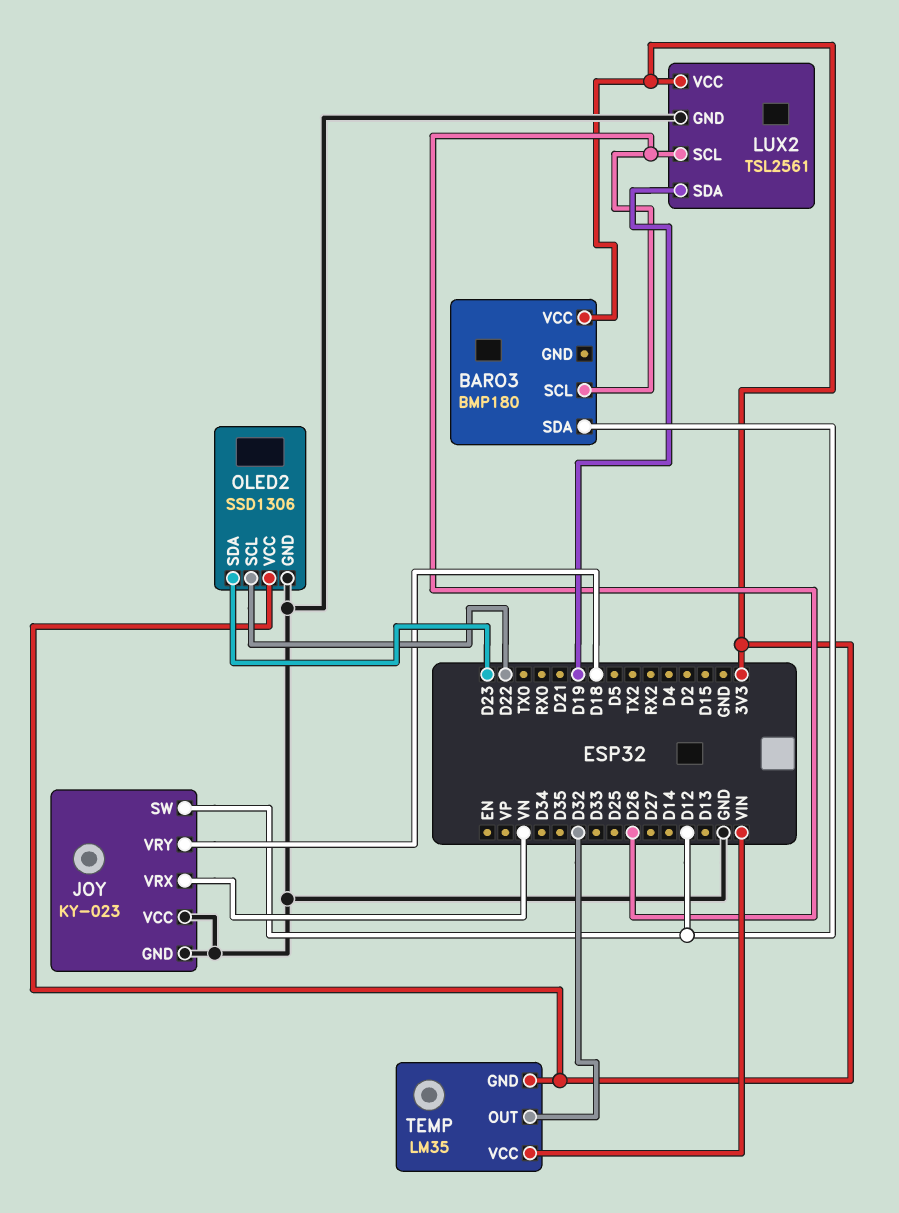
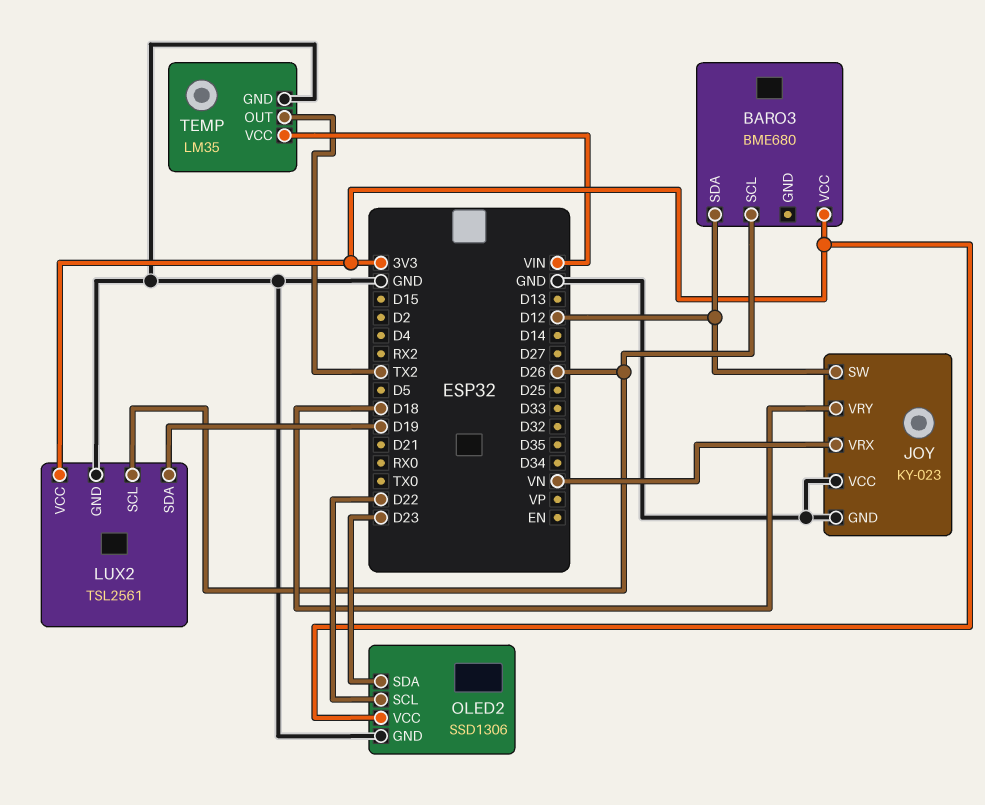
BARO3: BMP180 -> BME680
TEMP pin GND: 3V3 -> GND
TEMP pin OUT: D32 -> TX2

